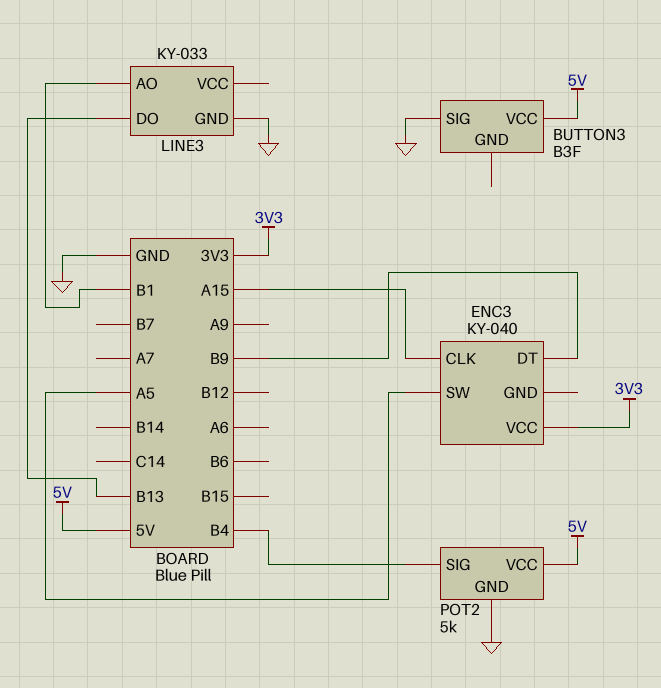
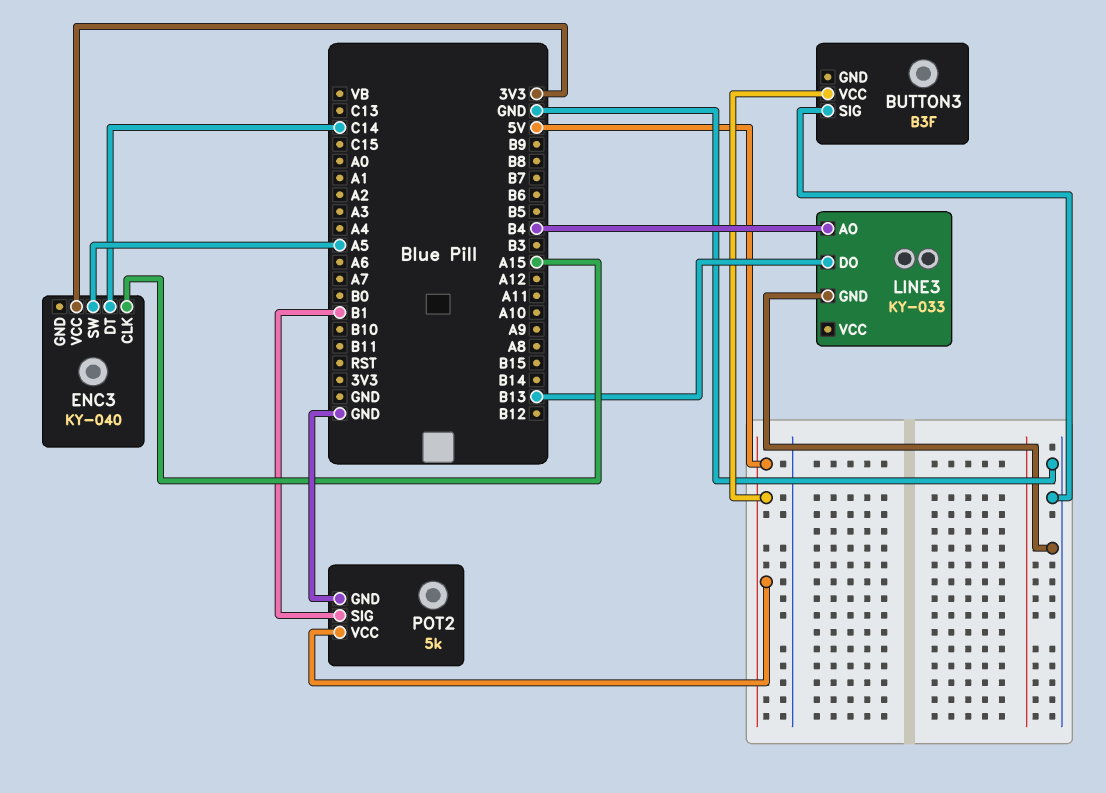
ENC3 pin DT: B9 -> C14
LINE3 pin AO: B1 -> B4
POT2 pin SIG: B4 -> B1

